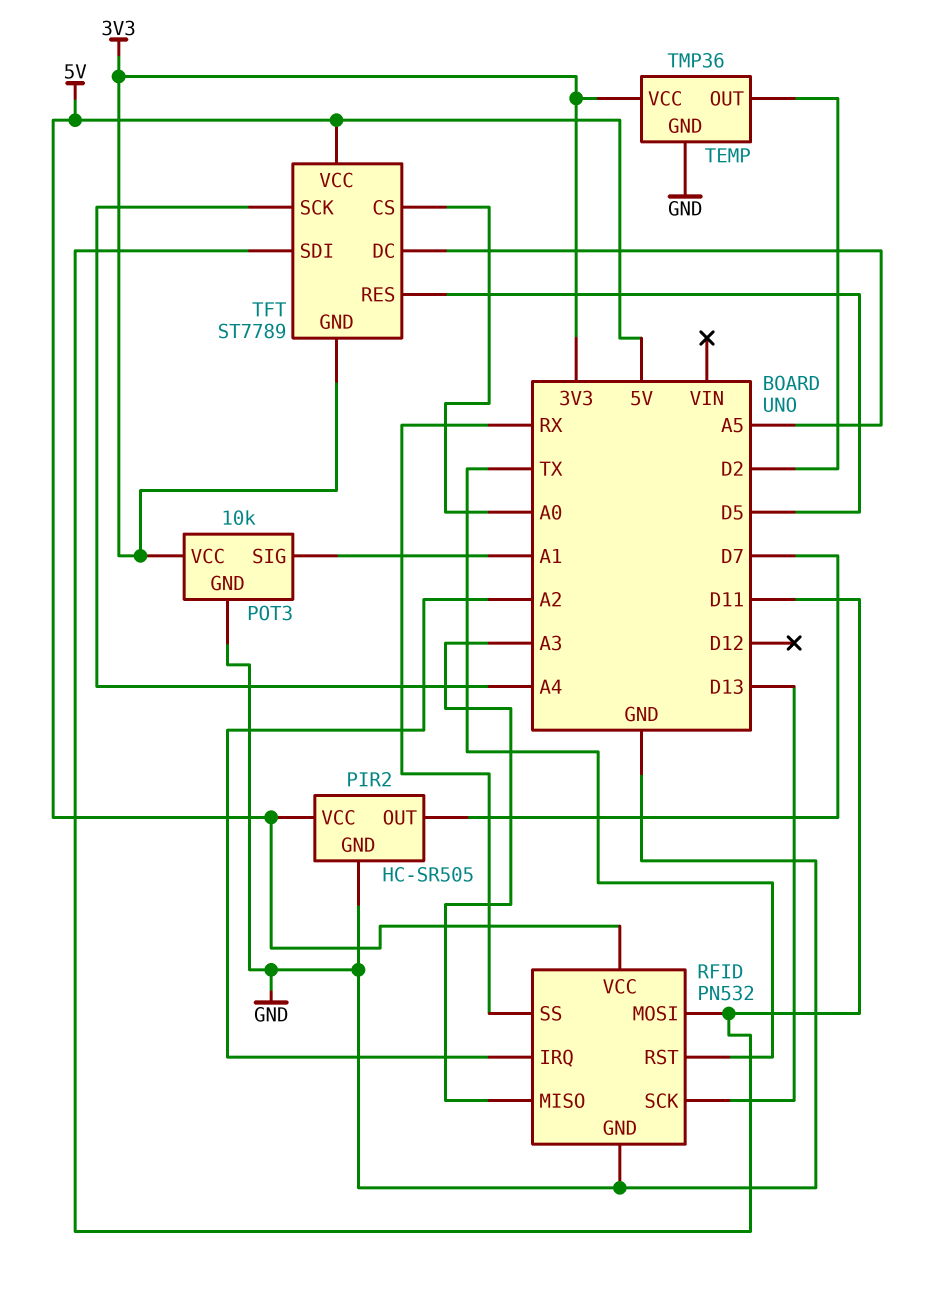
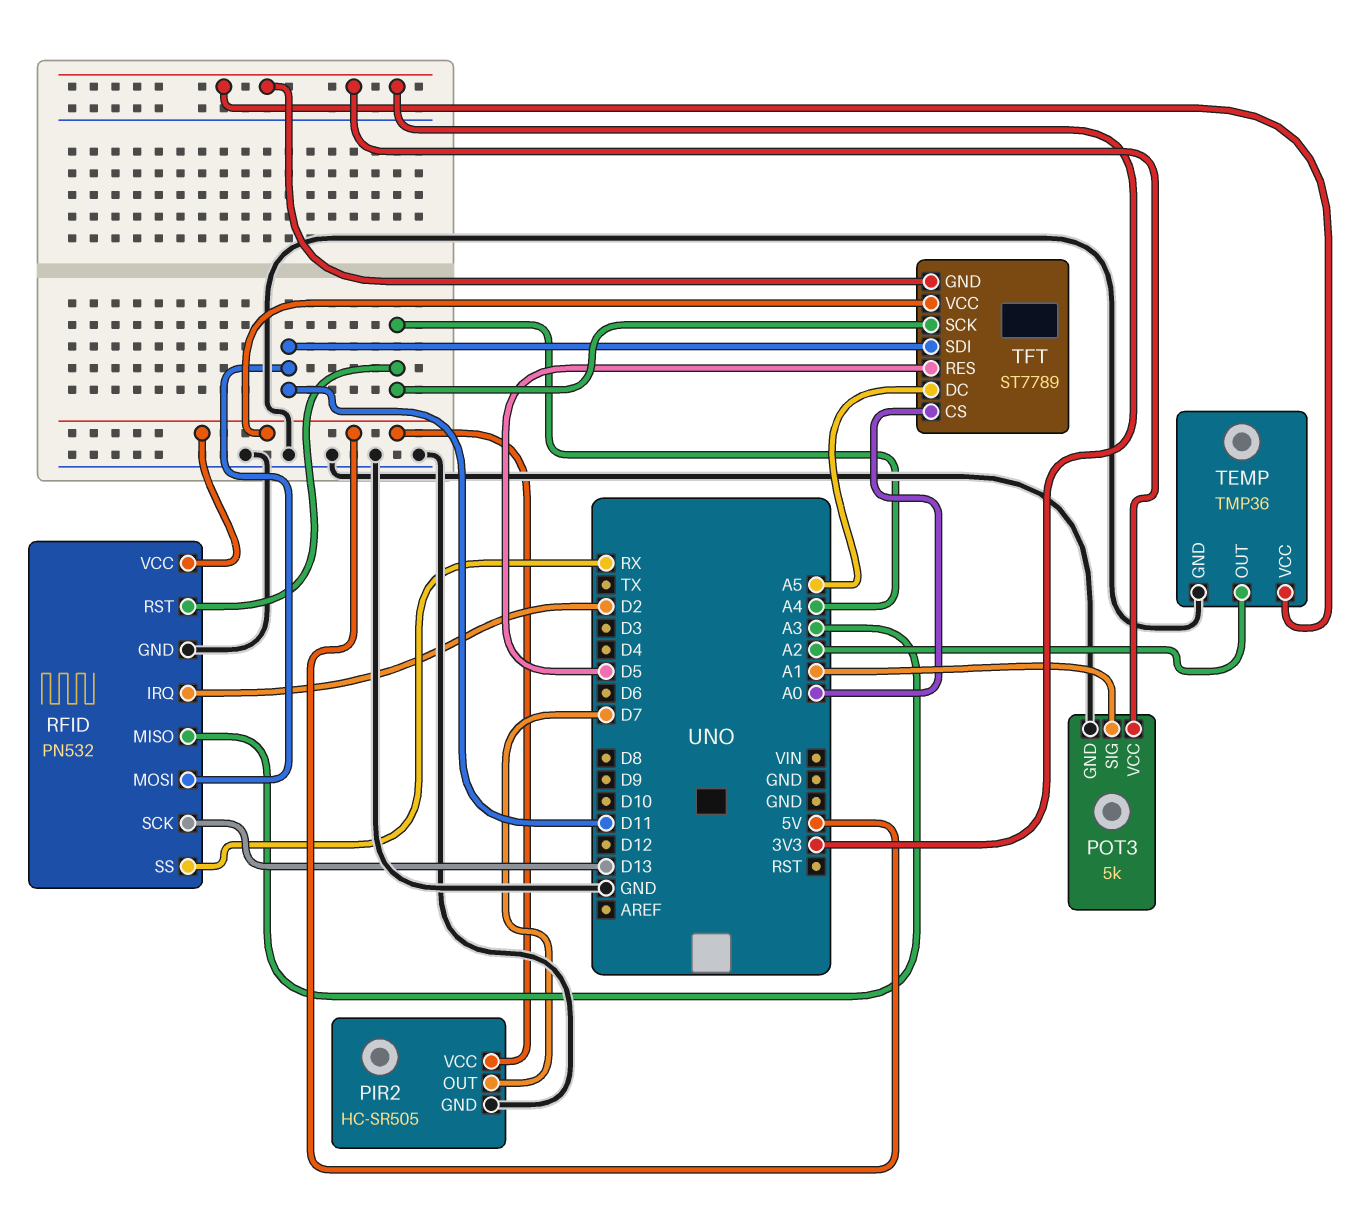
POT3: 10k -> 5k
RFID pin IRQ: A2 -> D2
RFID pin RST: TX -> A4
TEMP pin OUT: D2 -> A2

